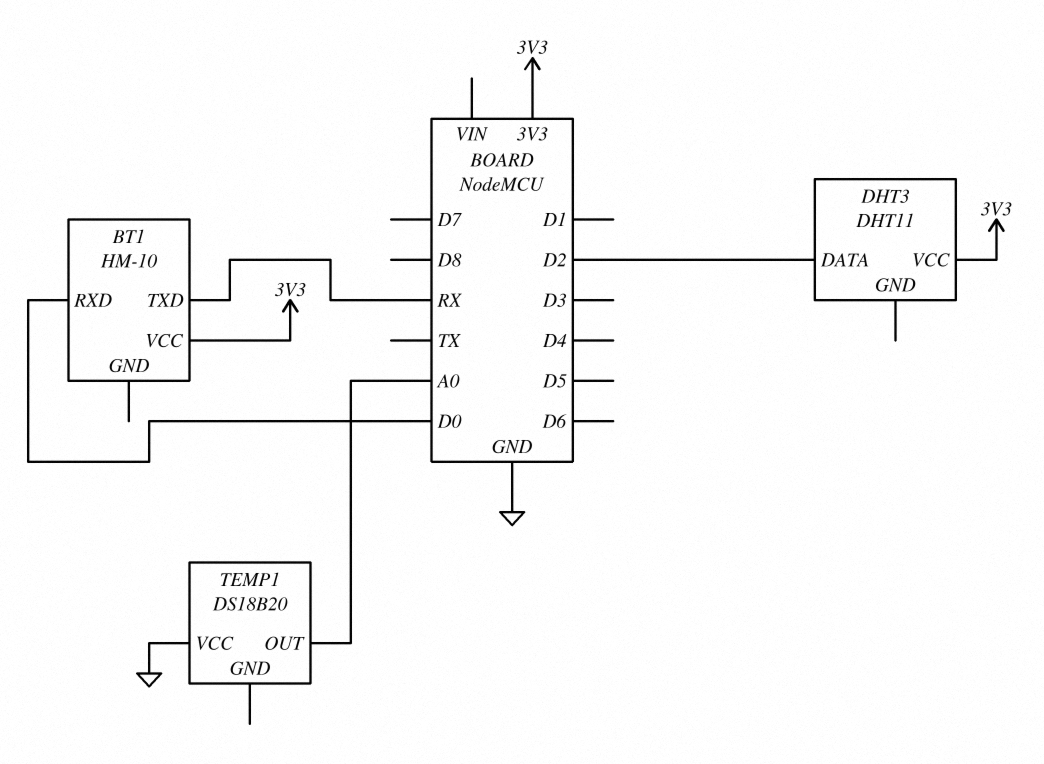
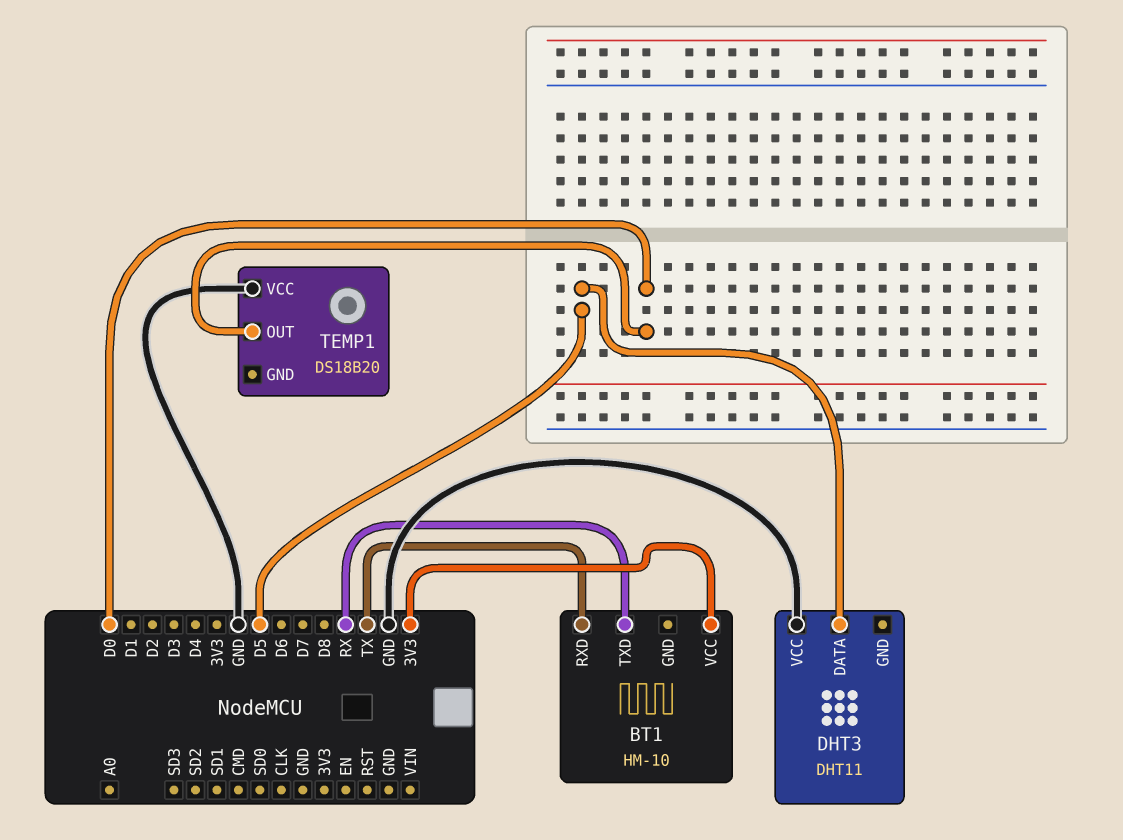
BT1 pin RXD: D0 -> TX
DHT3 pin DATA: D2 -> D5
DHT3 pin VCC: 3V3 -> GND
TEMP1 pin OUT: A0 -> D0

